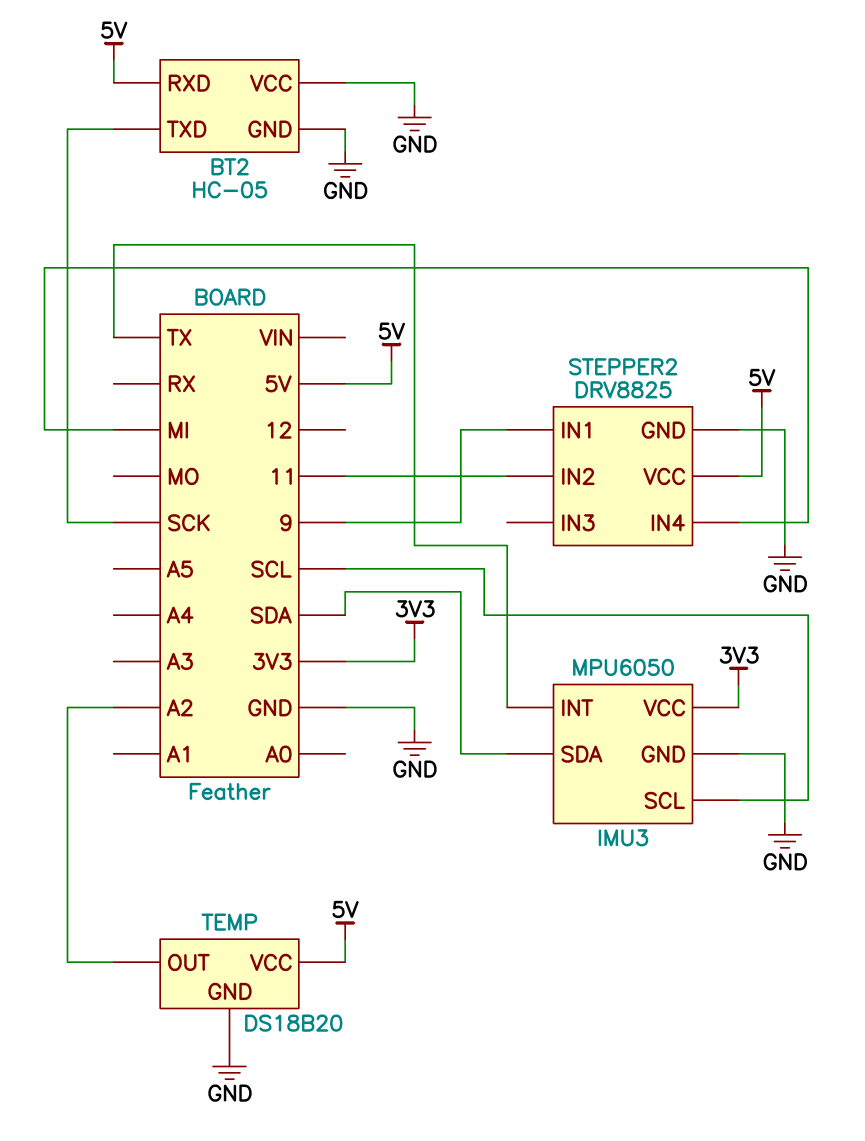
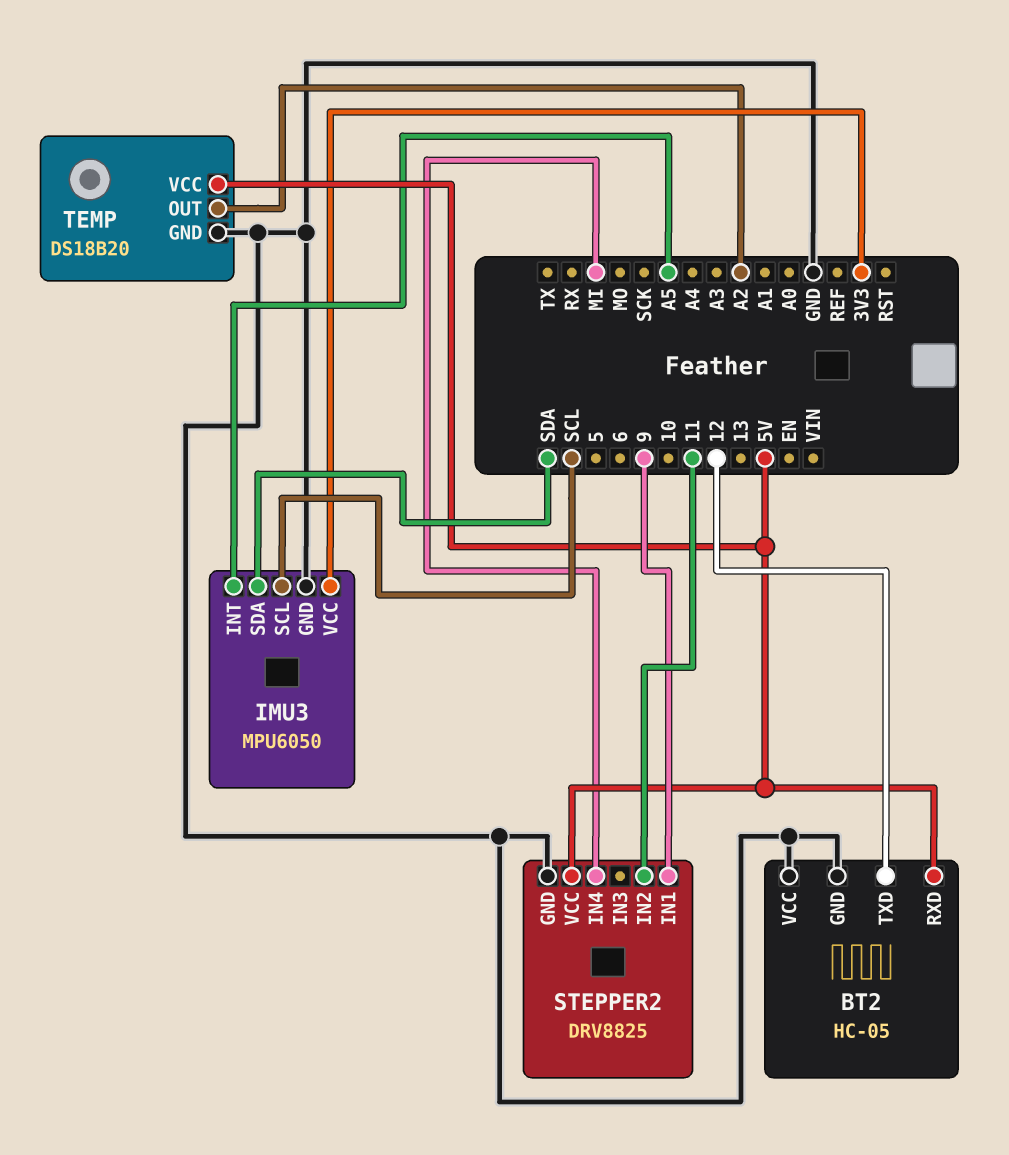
BT2 pin TXD: SCK -> 12
IMU3 pin INT: TX -> A5

